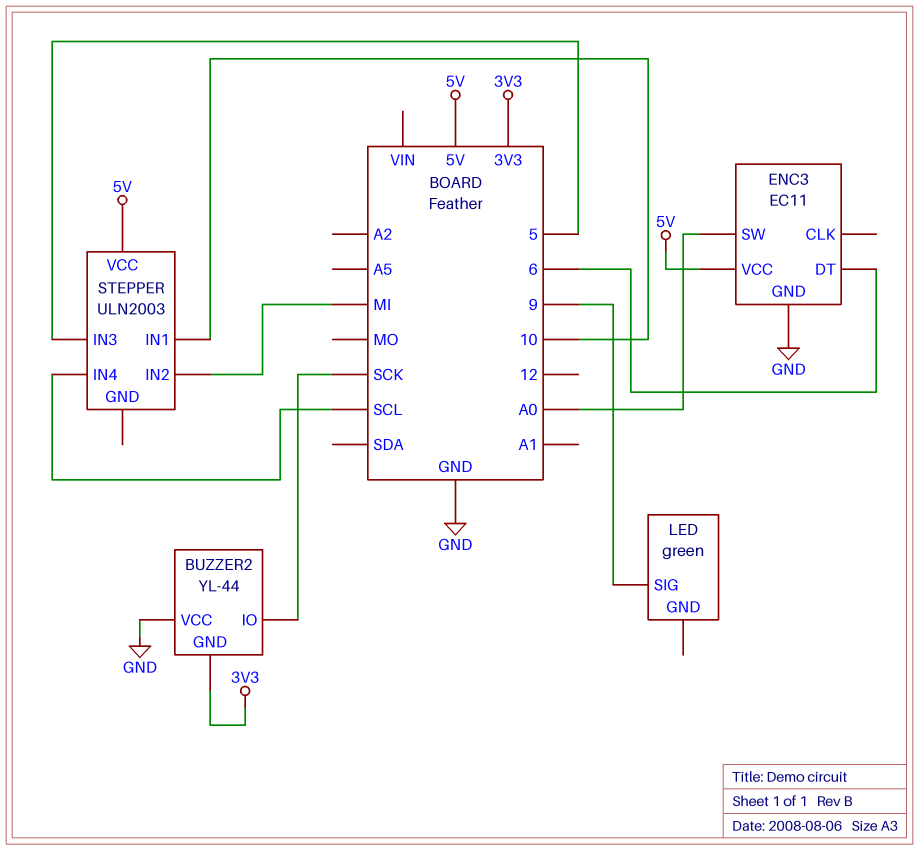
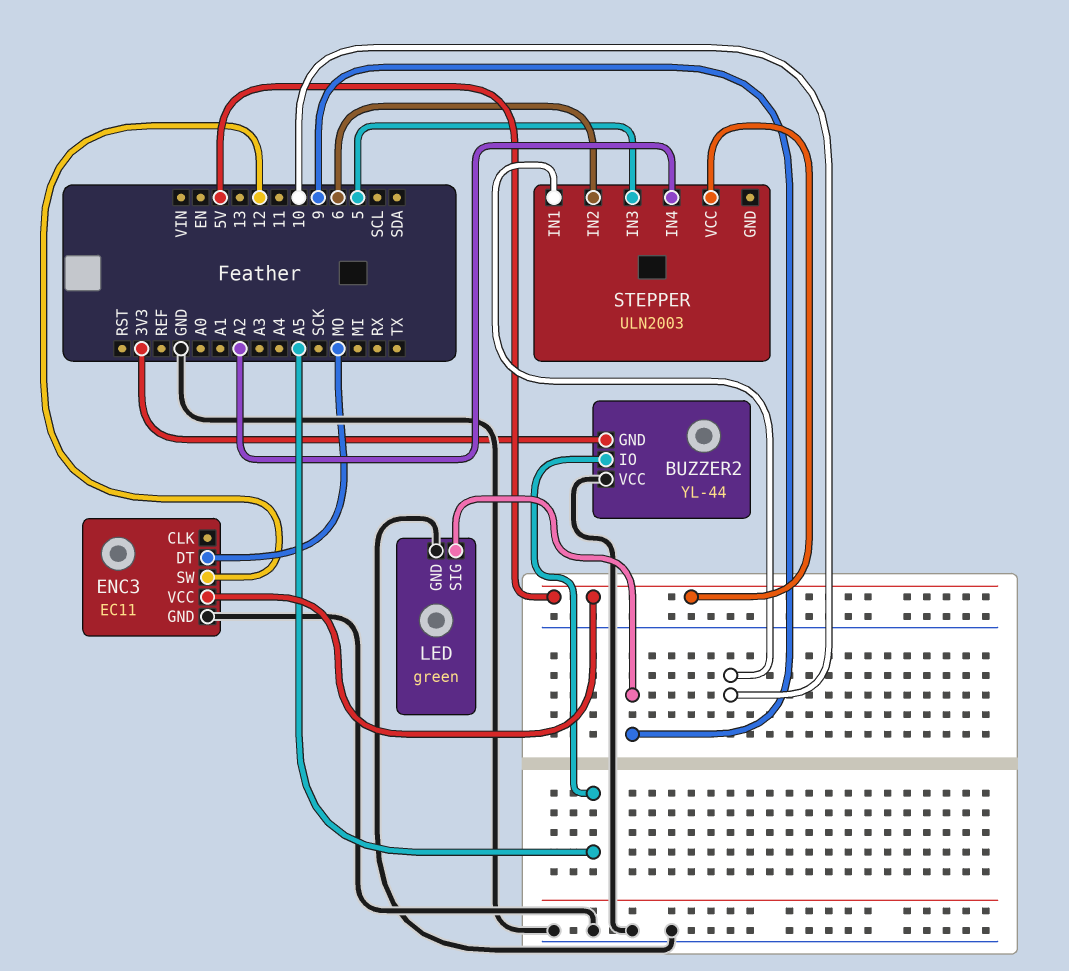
BUZZER2 pin IO: SCK -> A5
ENC3 pin DT: 6 -> MO
ENC3 pin SW: A0 -> 12
LED pin GND: none -> GND
STEPPER pin IN2: MI -> 6
STEPPER pin IN4: SCL -> A2

